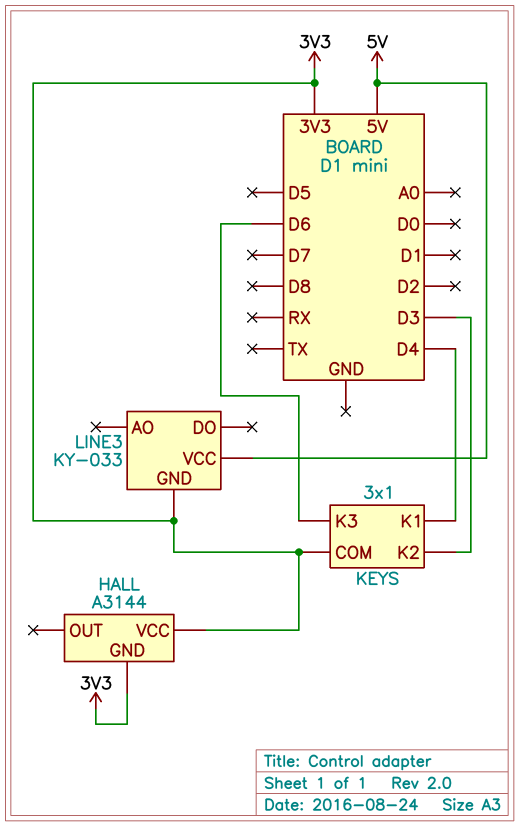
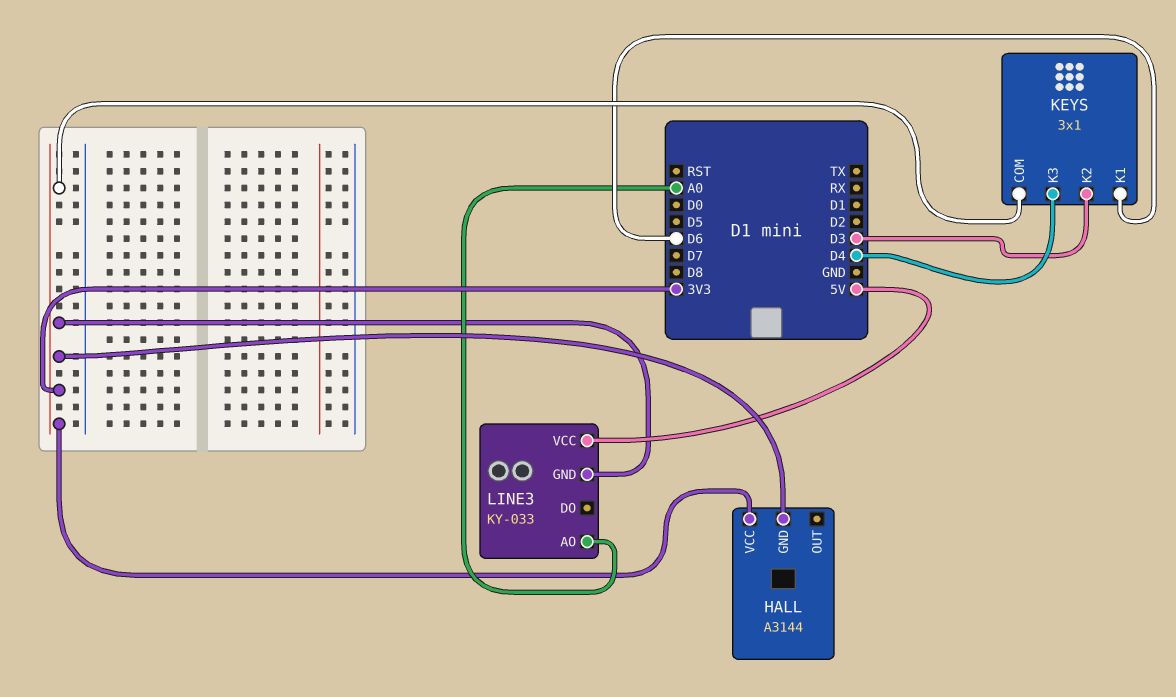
KEYS pin K1: D4 -> D6
KEYS pin K3: D6 -> D4
LINE3 pin AO: none -> A0

